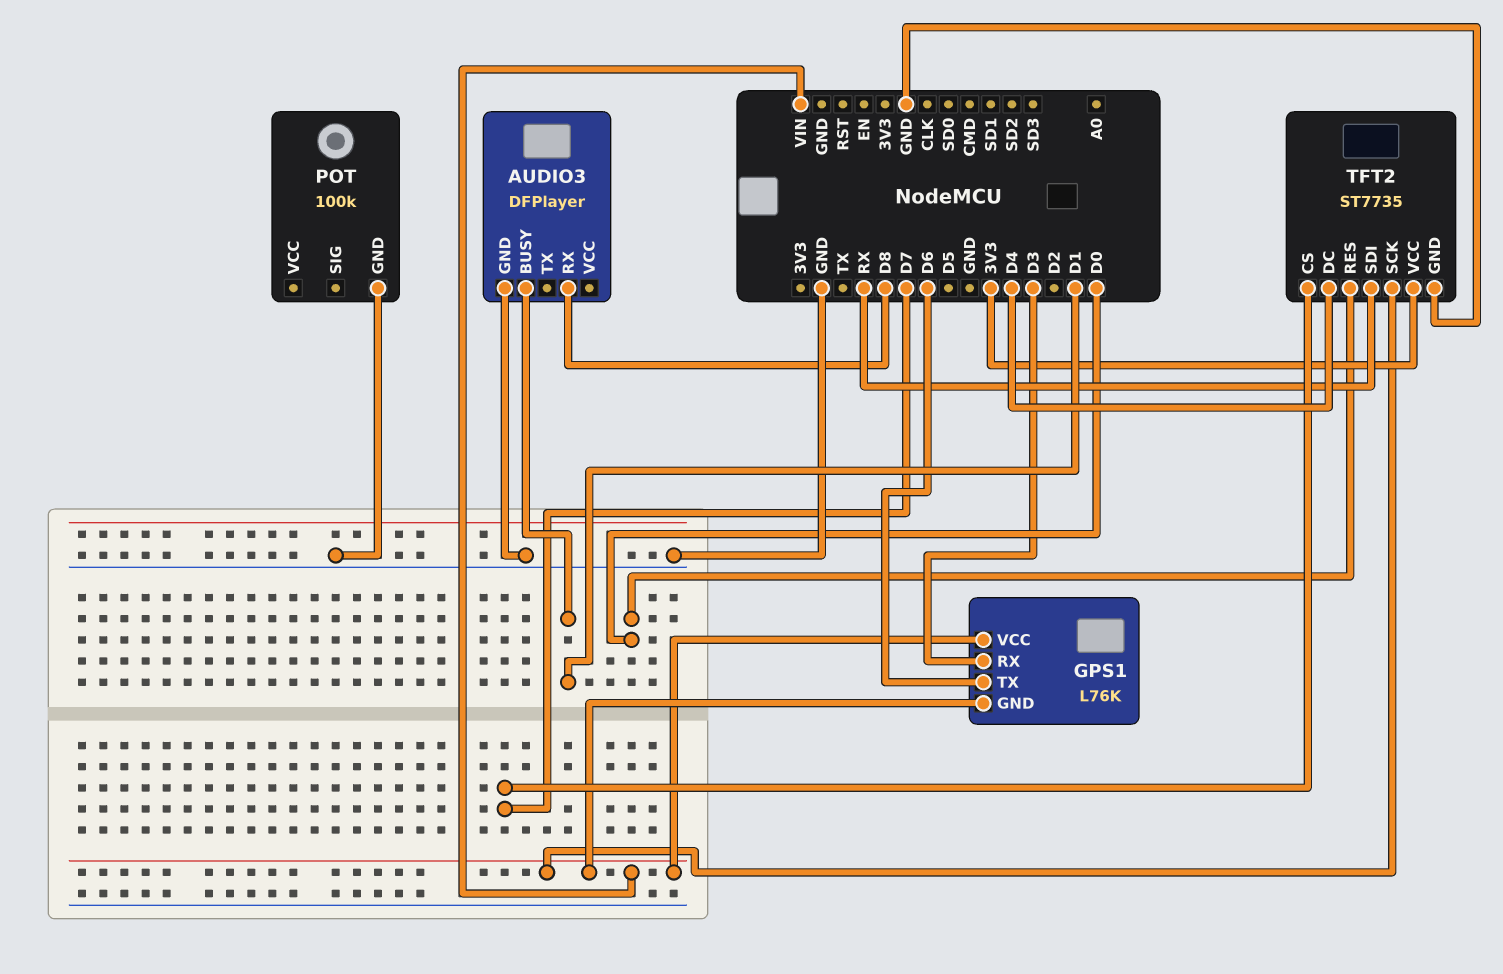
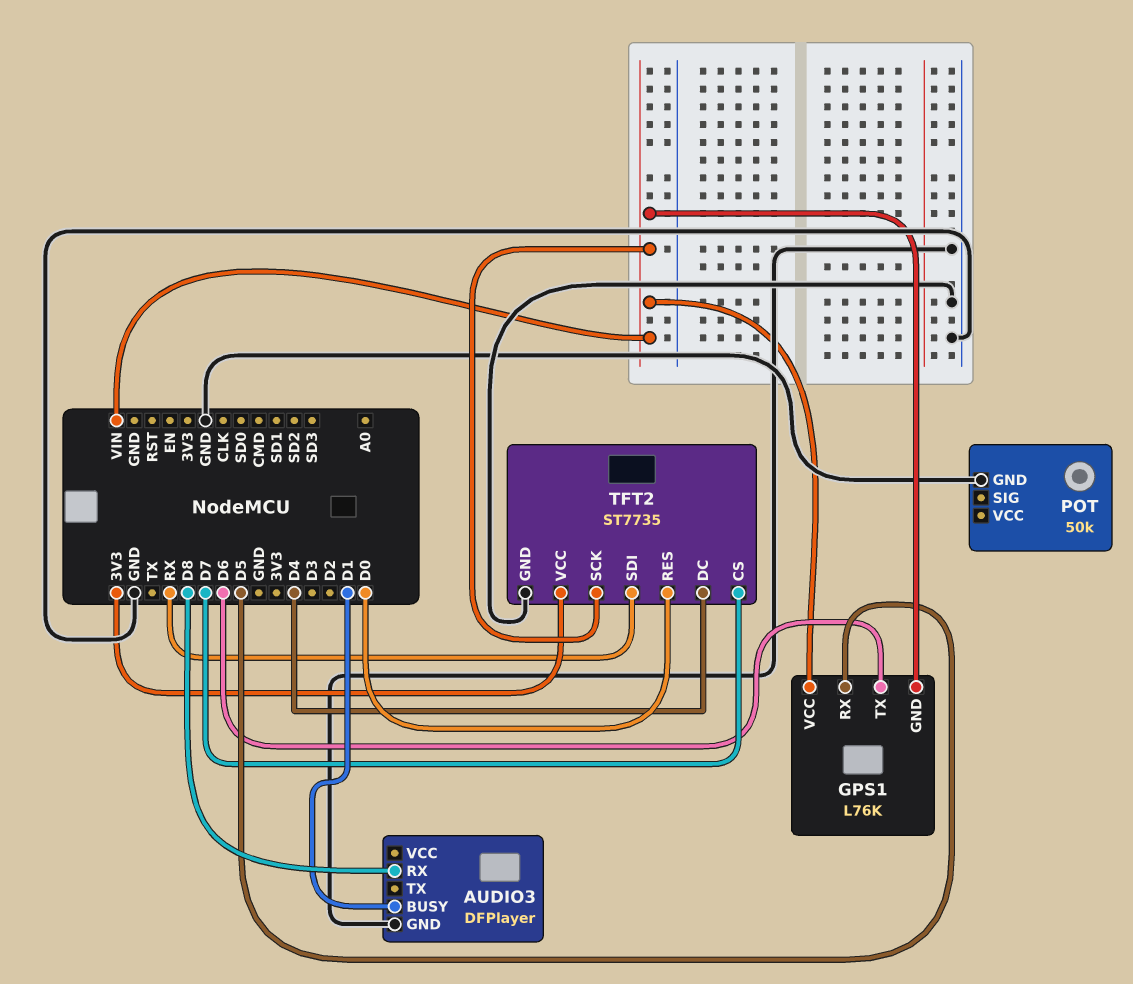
GPS1 pin RX: D3 -> D5
POT: 100k -> 50k

